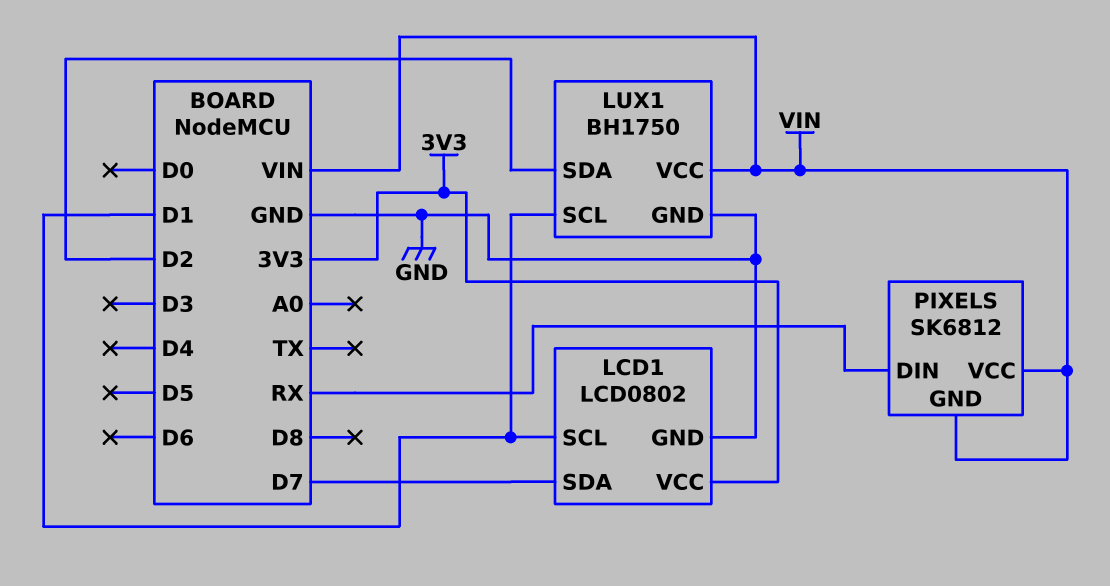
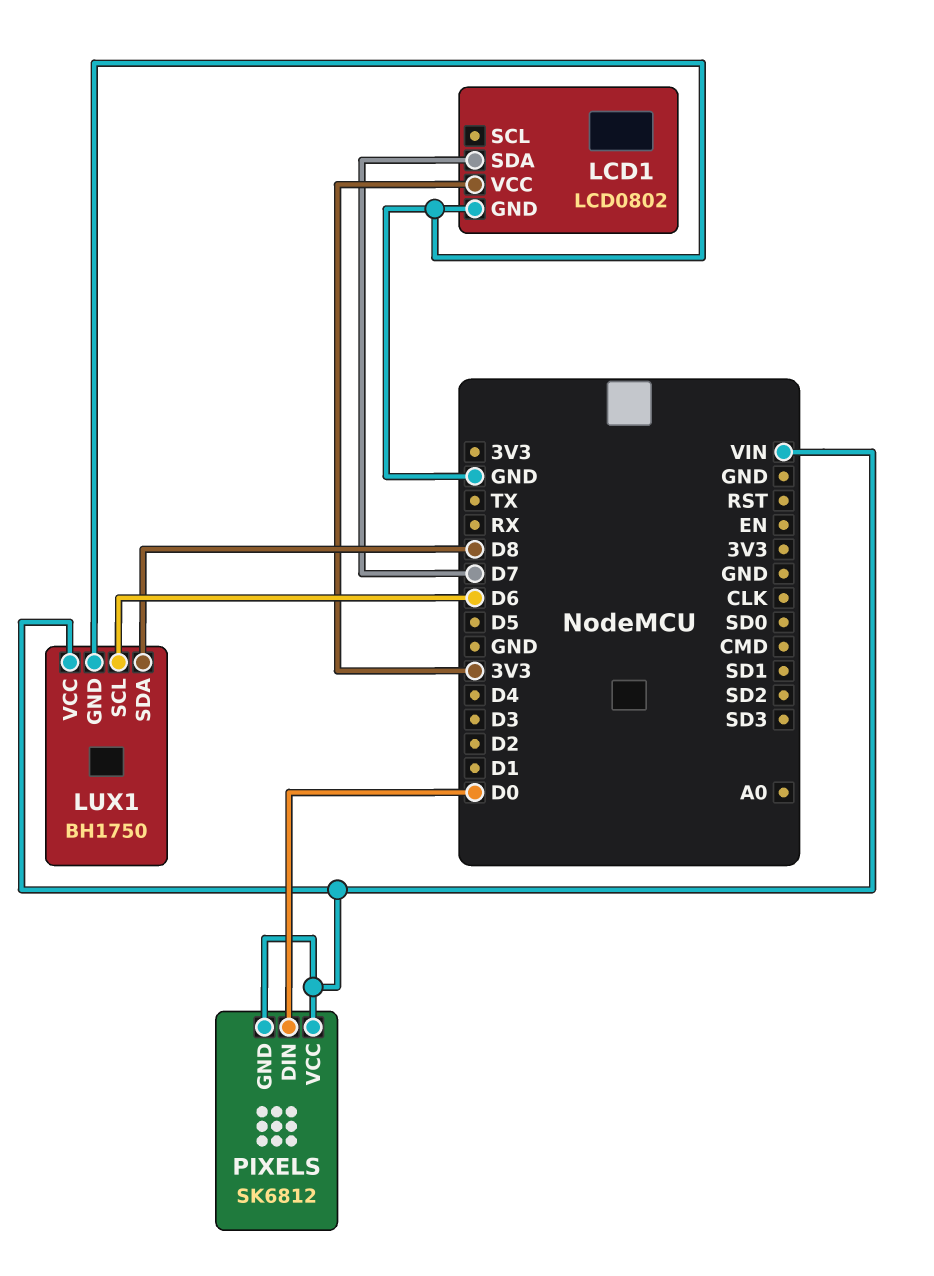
LCD1 pin SCL: D1 -> none
LUX1 pin SCL: D1 -> D6
LUX1 pin SDA: D2 -> D8
PIXELS pin DIN: RX -> D0

